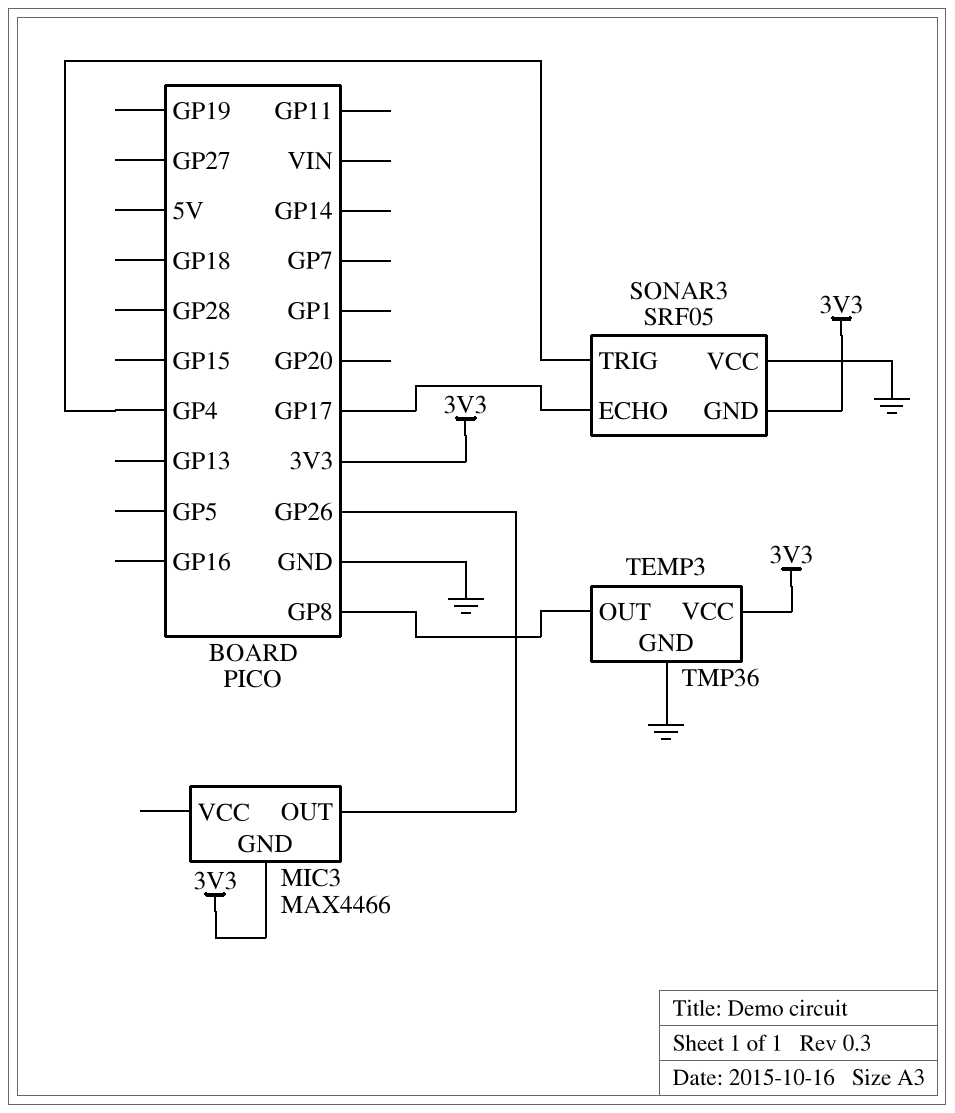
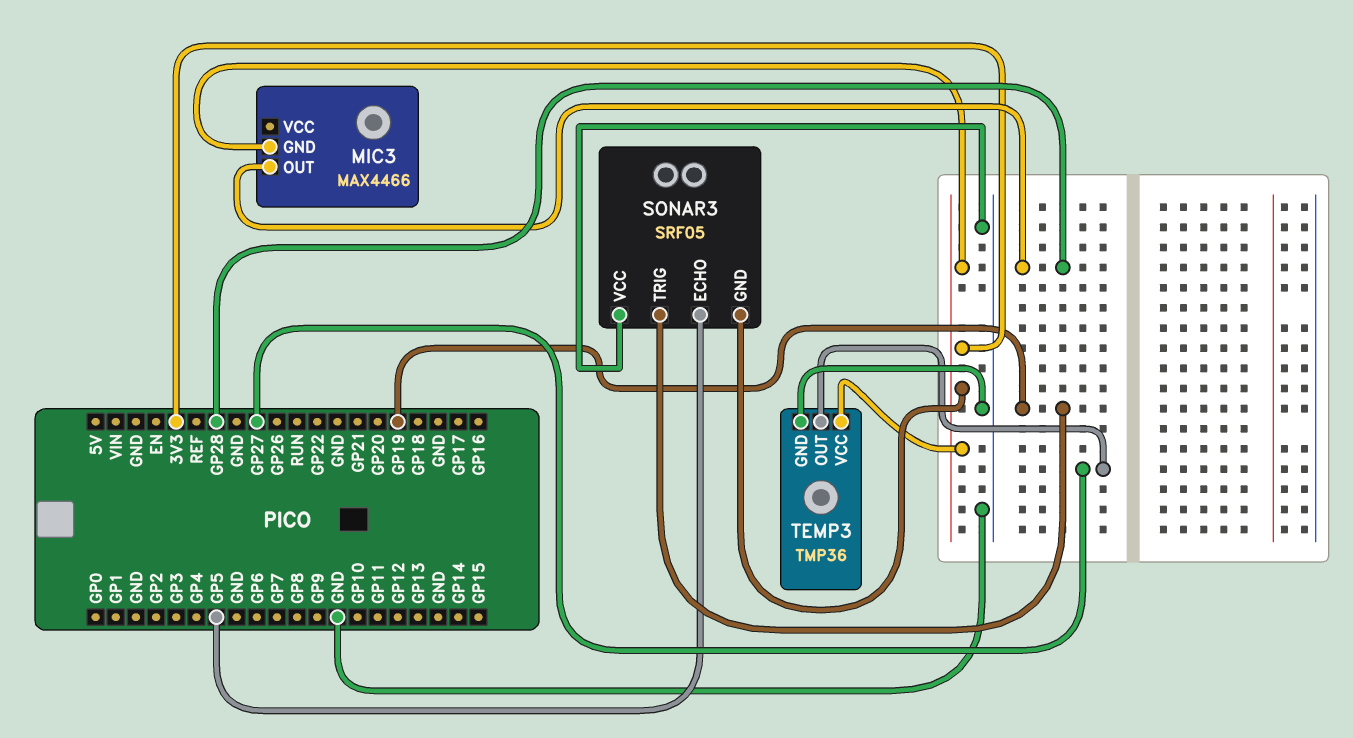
MIC3 pin OUT: GP26 -> GP28
SONAR3 pin ECHO: GP17 -> GP5
SONAR3 pin TRIG: GP4 -> GP19
TEMP3 pin OUT: GP8 -> GP27

